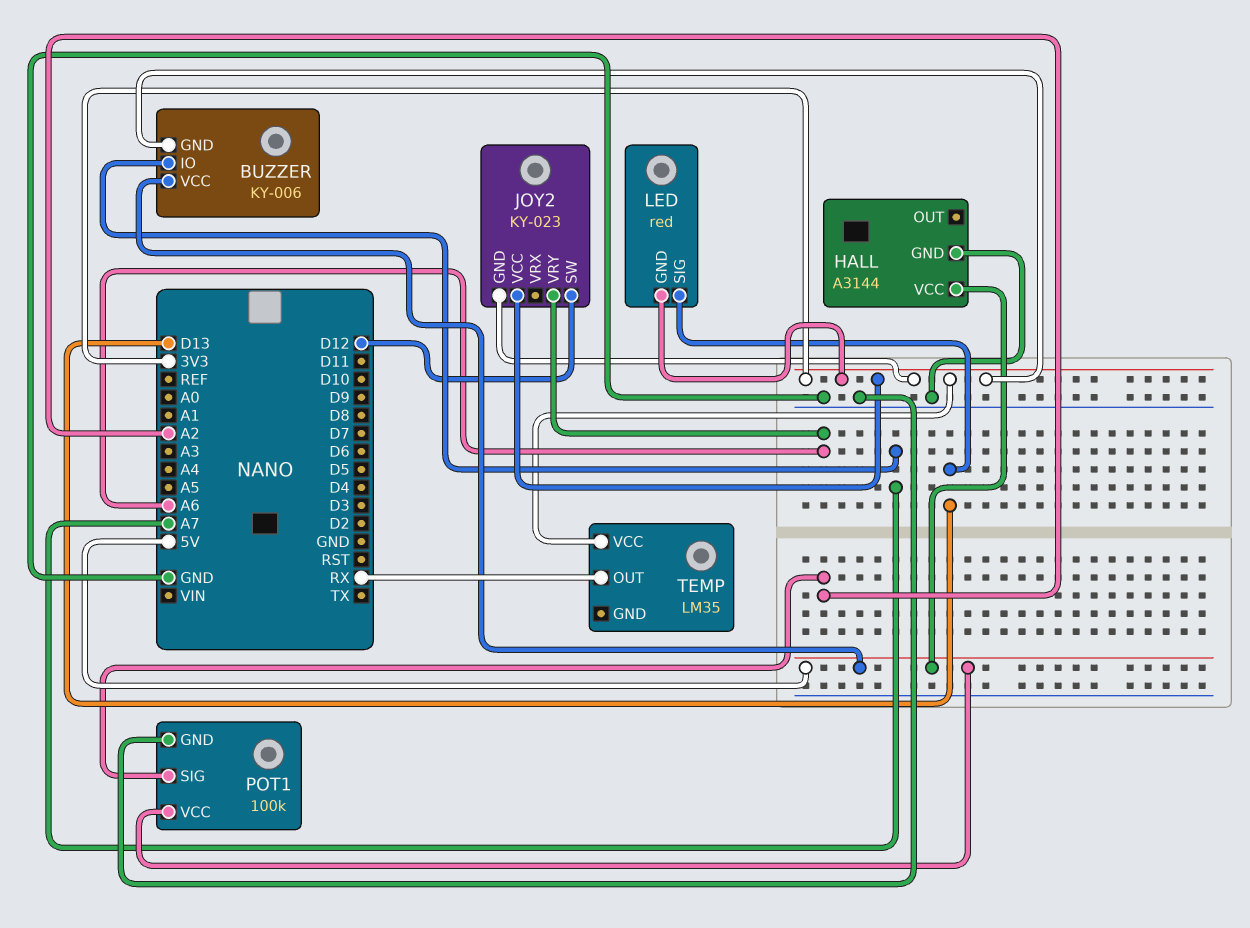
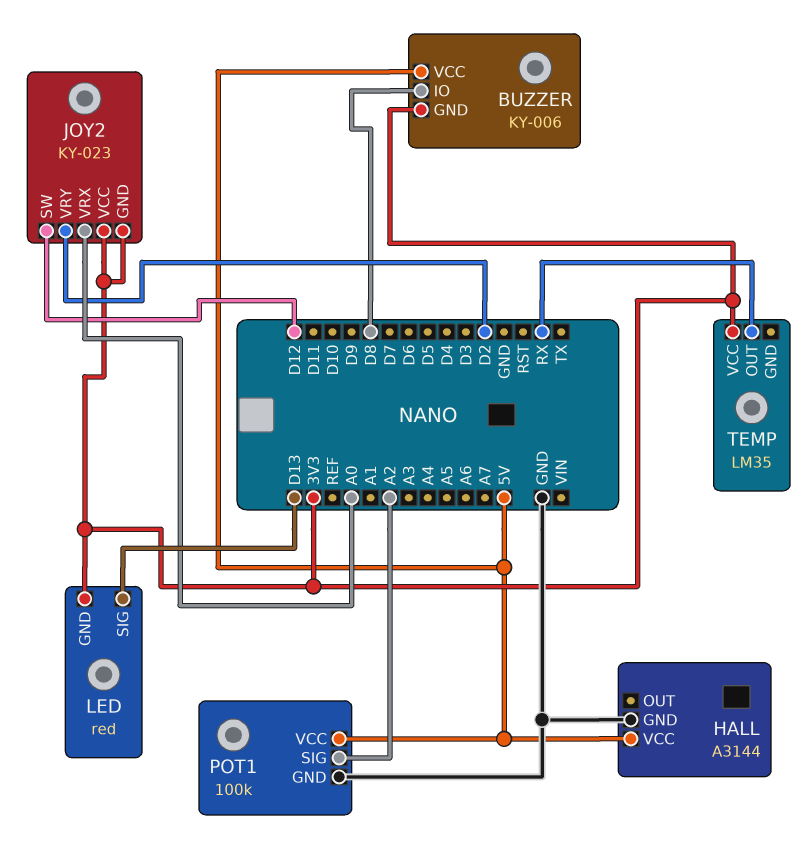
BUZZER pin IO: A7 -> D8
JOY2 pin VRX: none -> A0
JOY2 pin VRY: A6 -> D2

